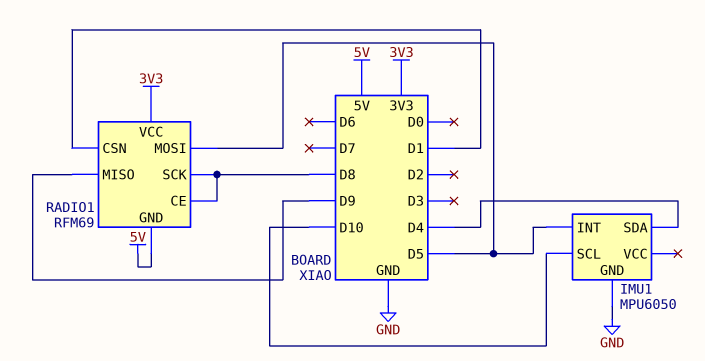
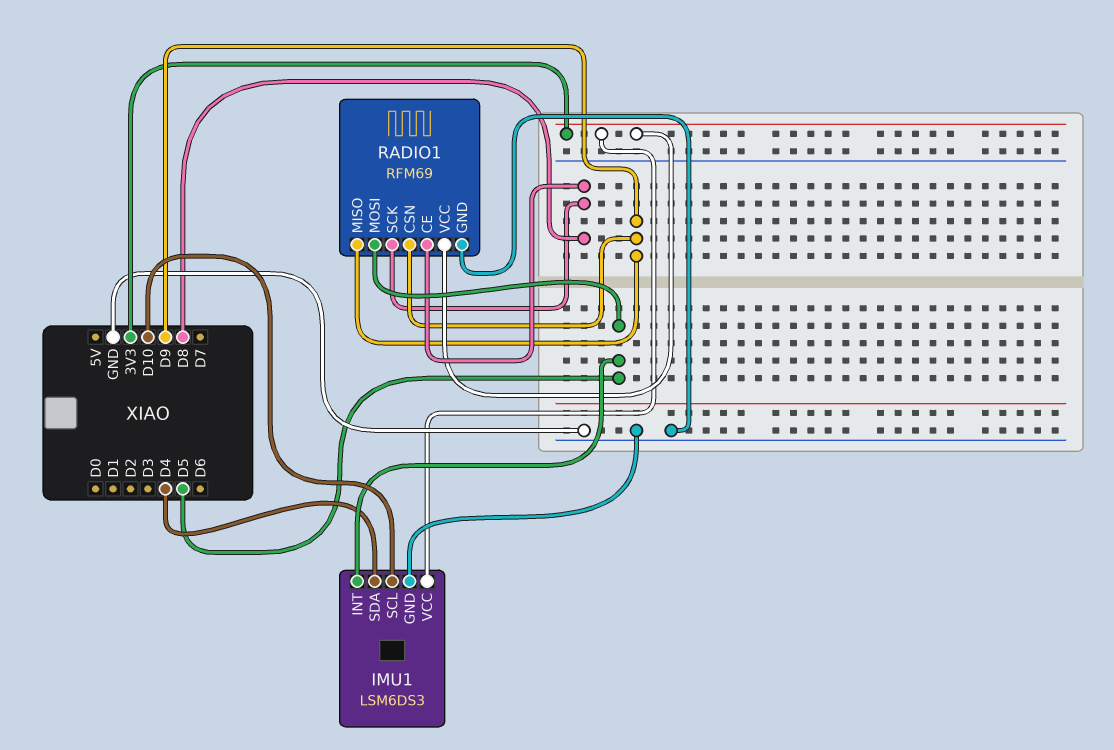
IMU1: MPU6050 -> LSM6DS3
IMU1 pin VCC: none -> 3V3
RADIO1 pin CSN: D1 -> D9
RADIO1 pin GND: 5V -> GND

